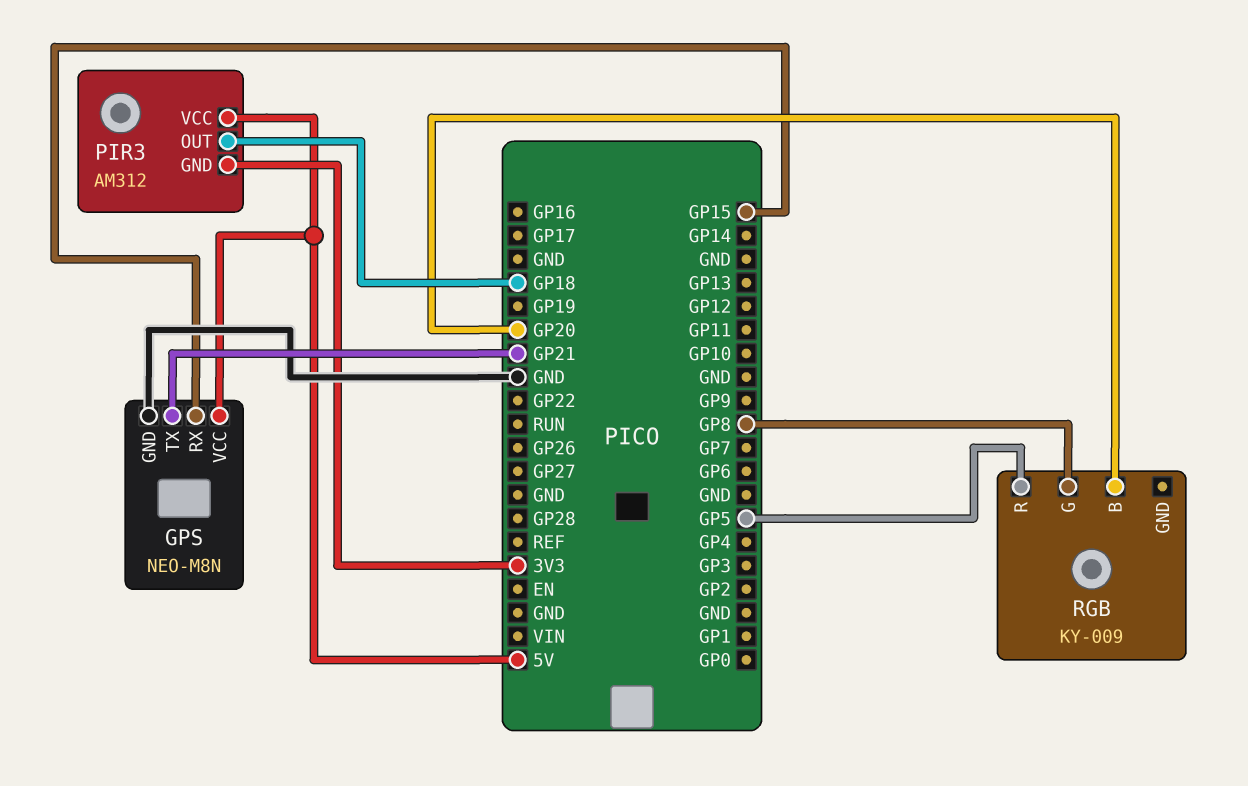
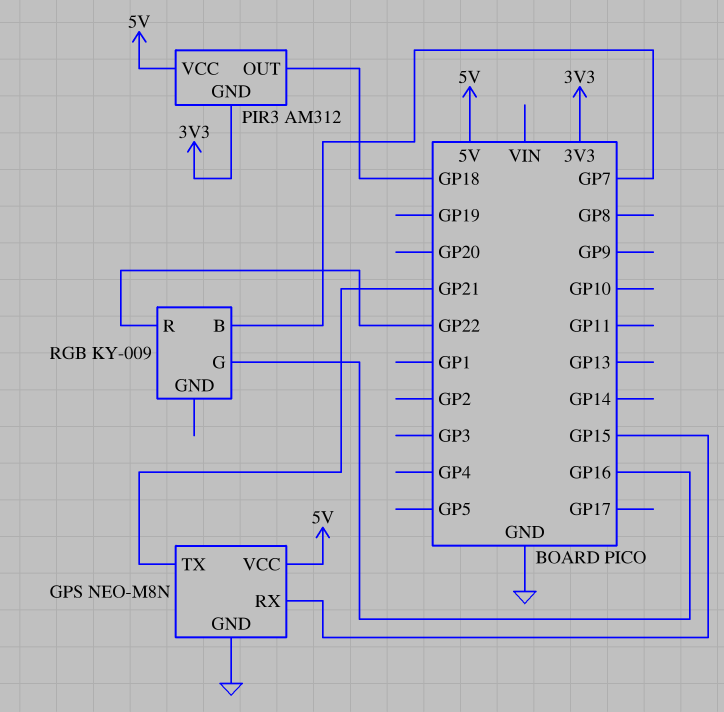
RGB pin B: GP20 -> GP7
RGB pin G: GP8 -> GP16
RGB pin R: GP5 -> GP22

